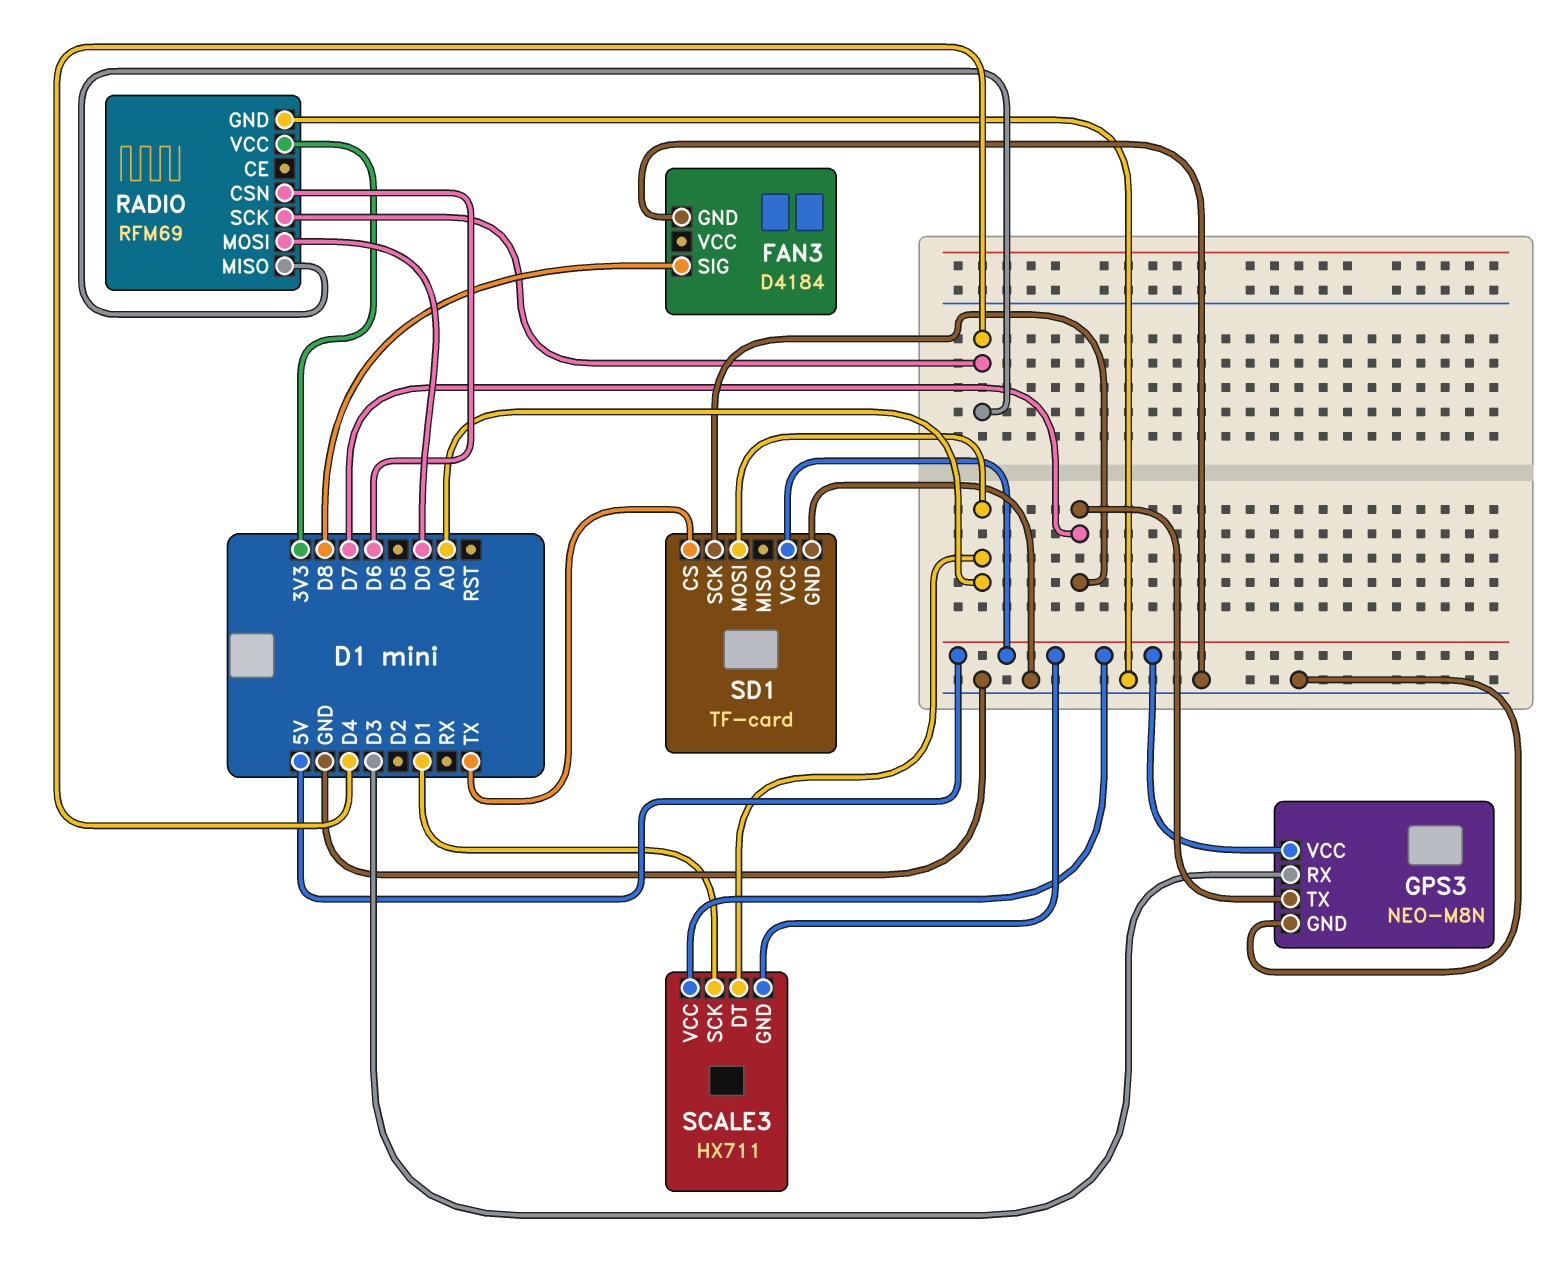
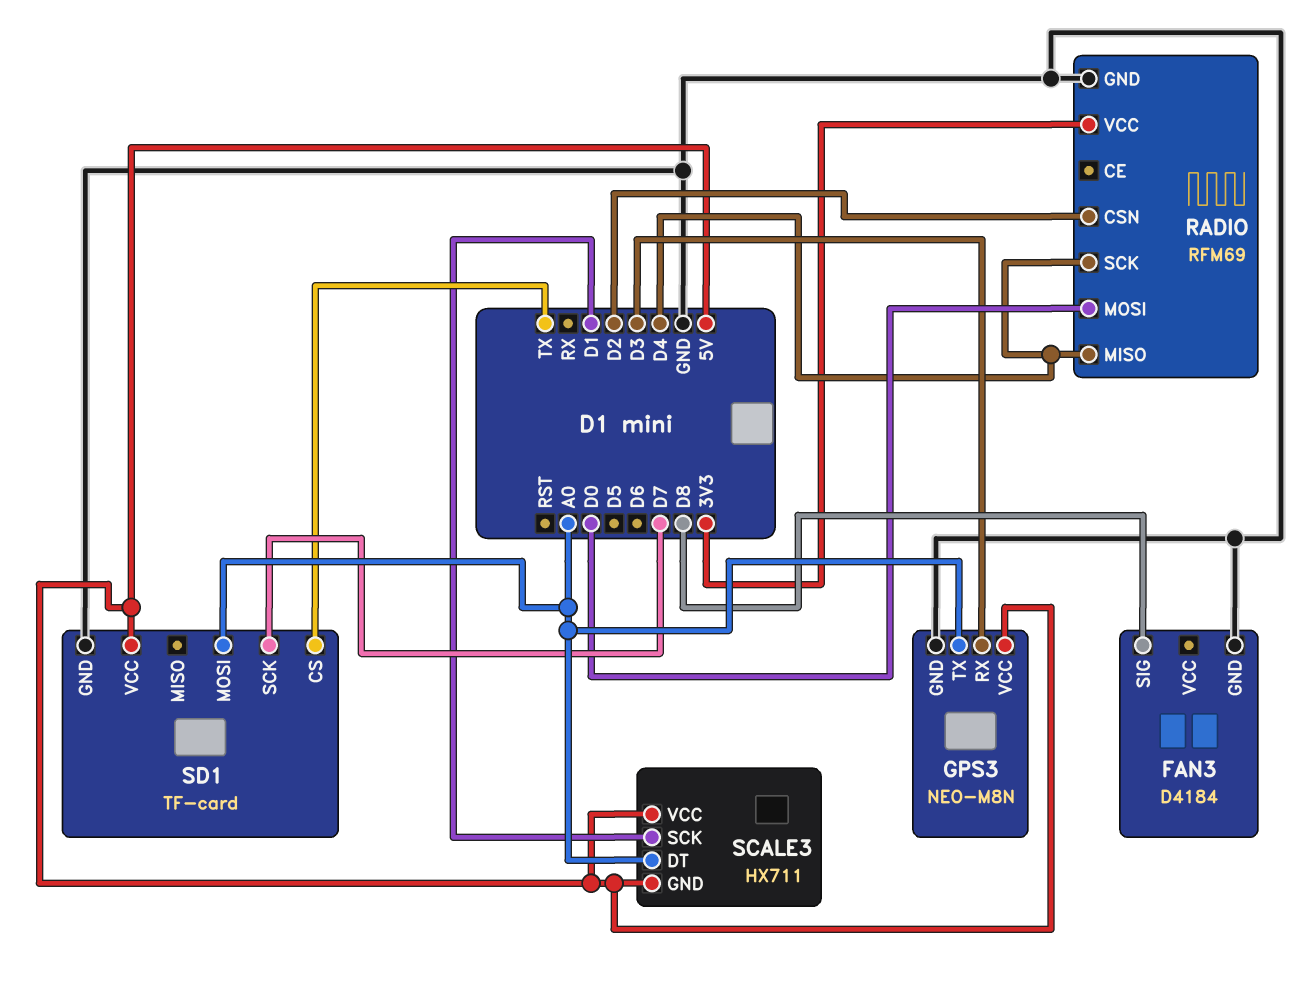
GPS3 pin TX: D7 -> A0
RADIO pin CSN: D6 -> D2

